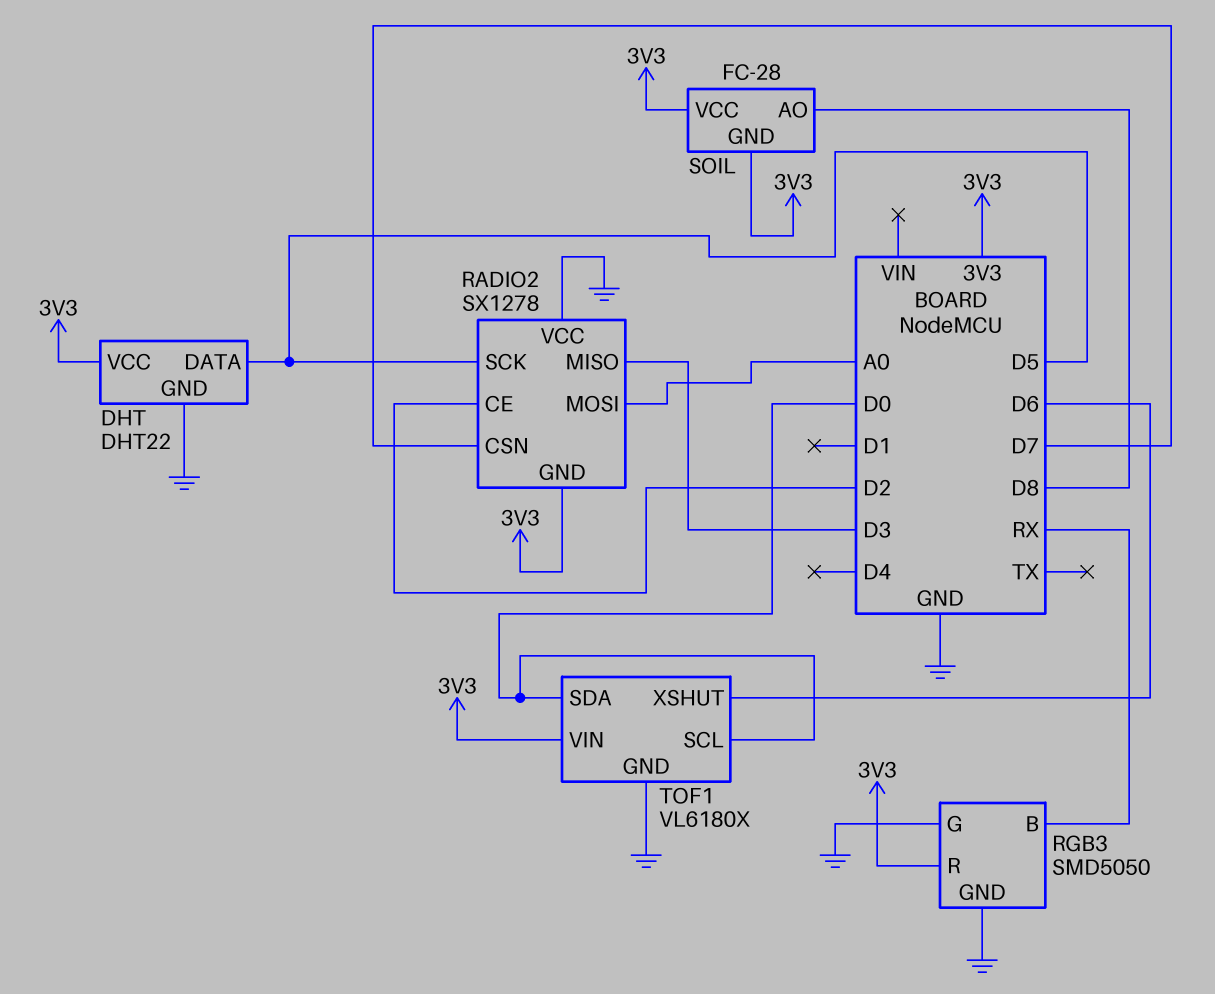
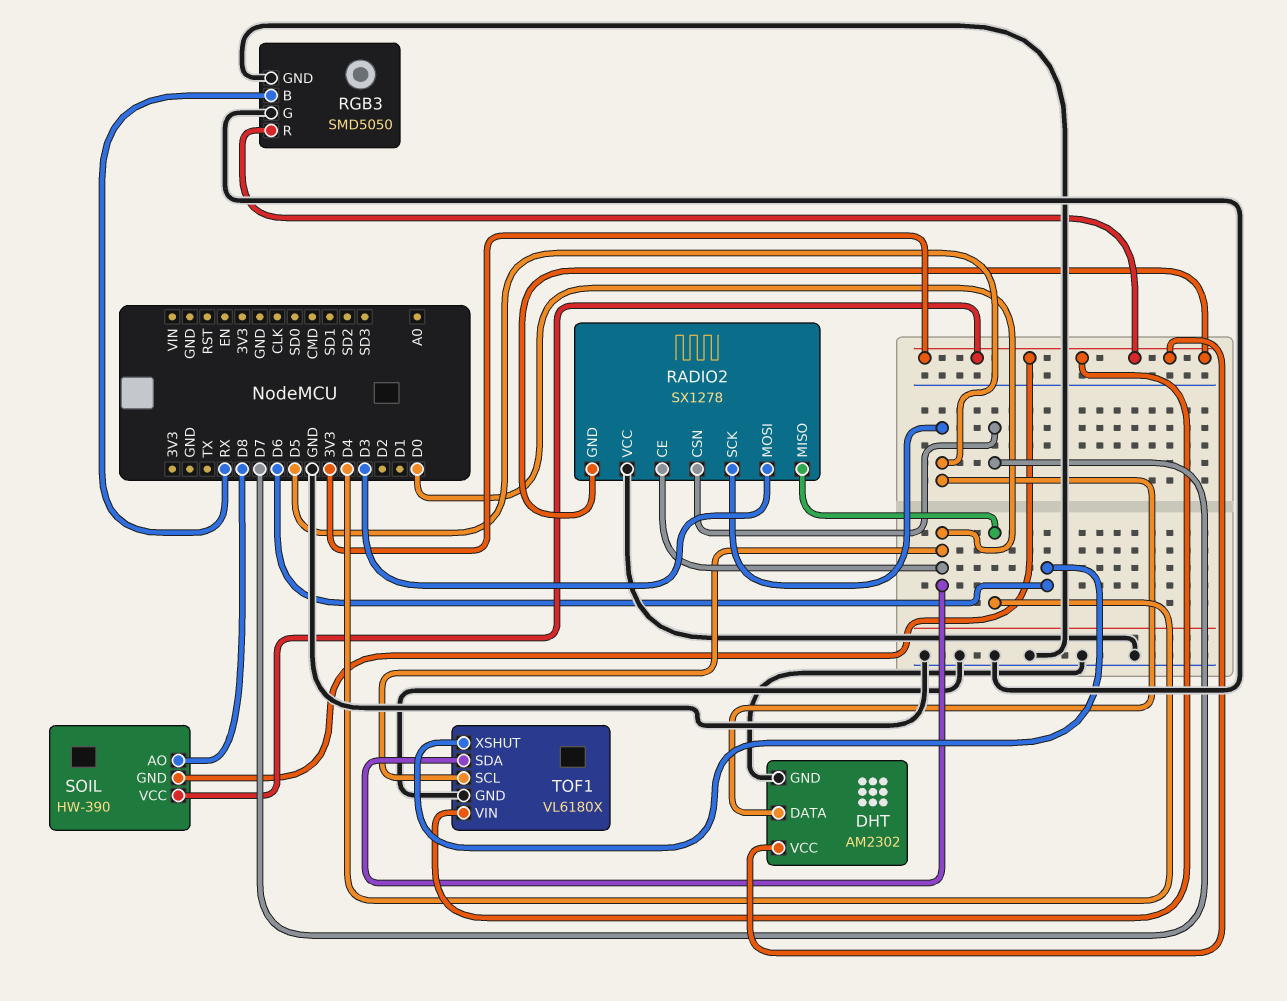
DHT: DHT22 -> AM2302
RADIO2 pin CE: D2 -> D0
RADIO2 pin MISO: D3 -> D4
RADIO2 pin MOSI: A0 -> D3
SOIL: FC-28 -> HW-390

